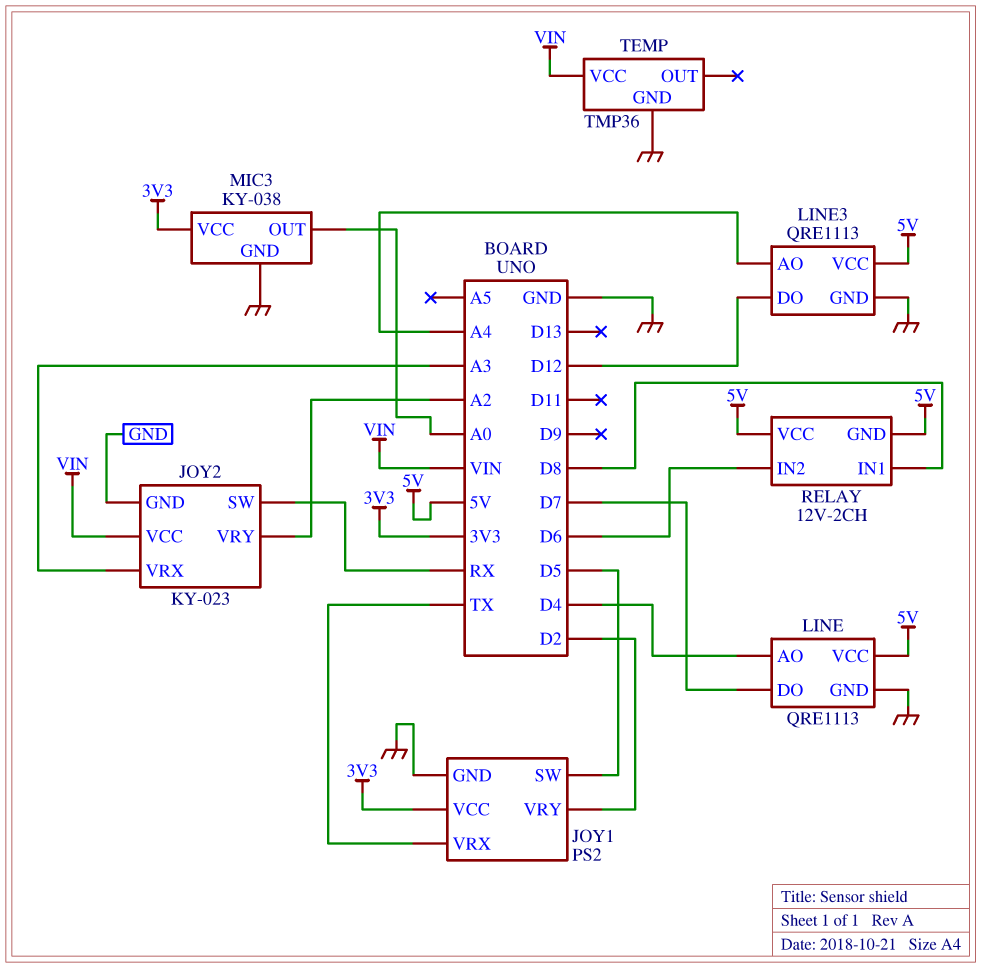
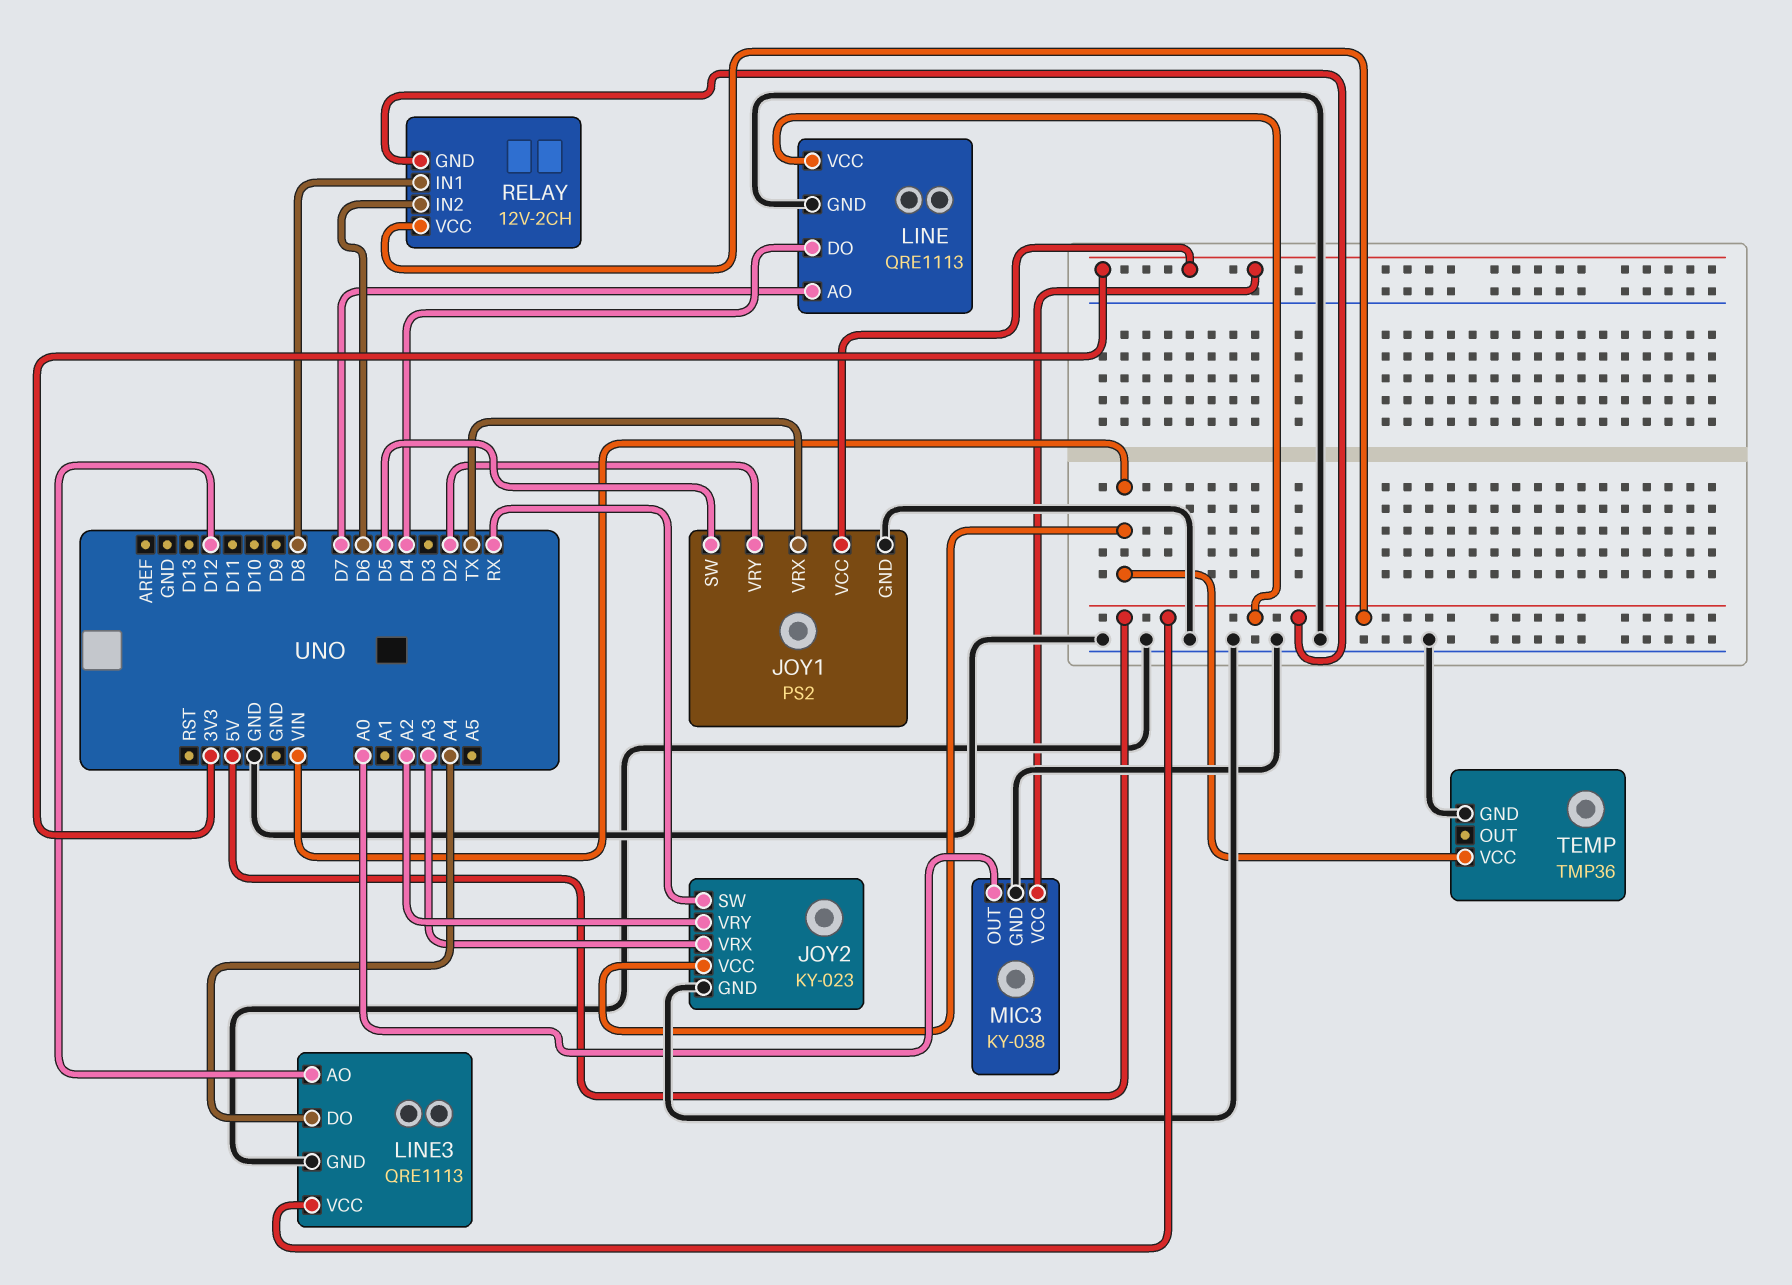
LINE pin AO: D4 -> D7
LINE pin DO: D7 -> D4
LINE3 pin AO: A4 -> D12
LINE3 pin DO: D12 -> A4

